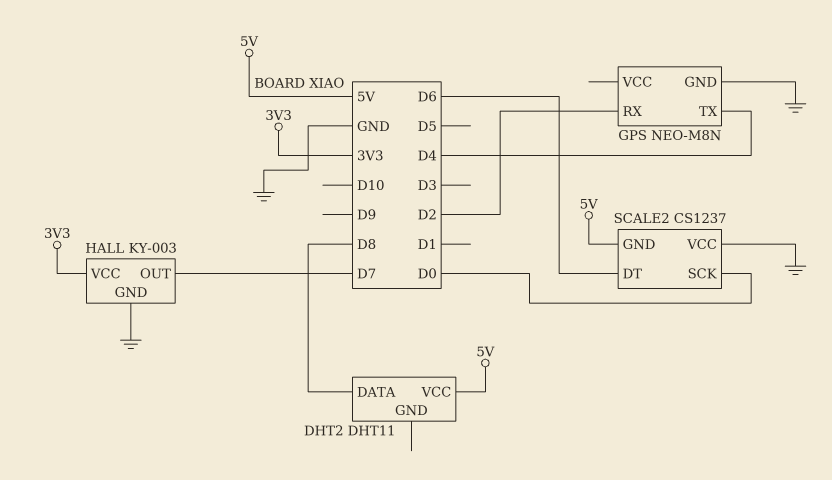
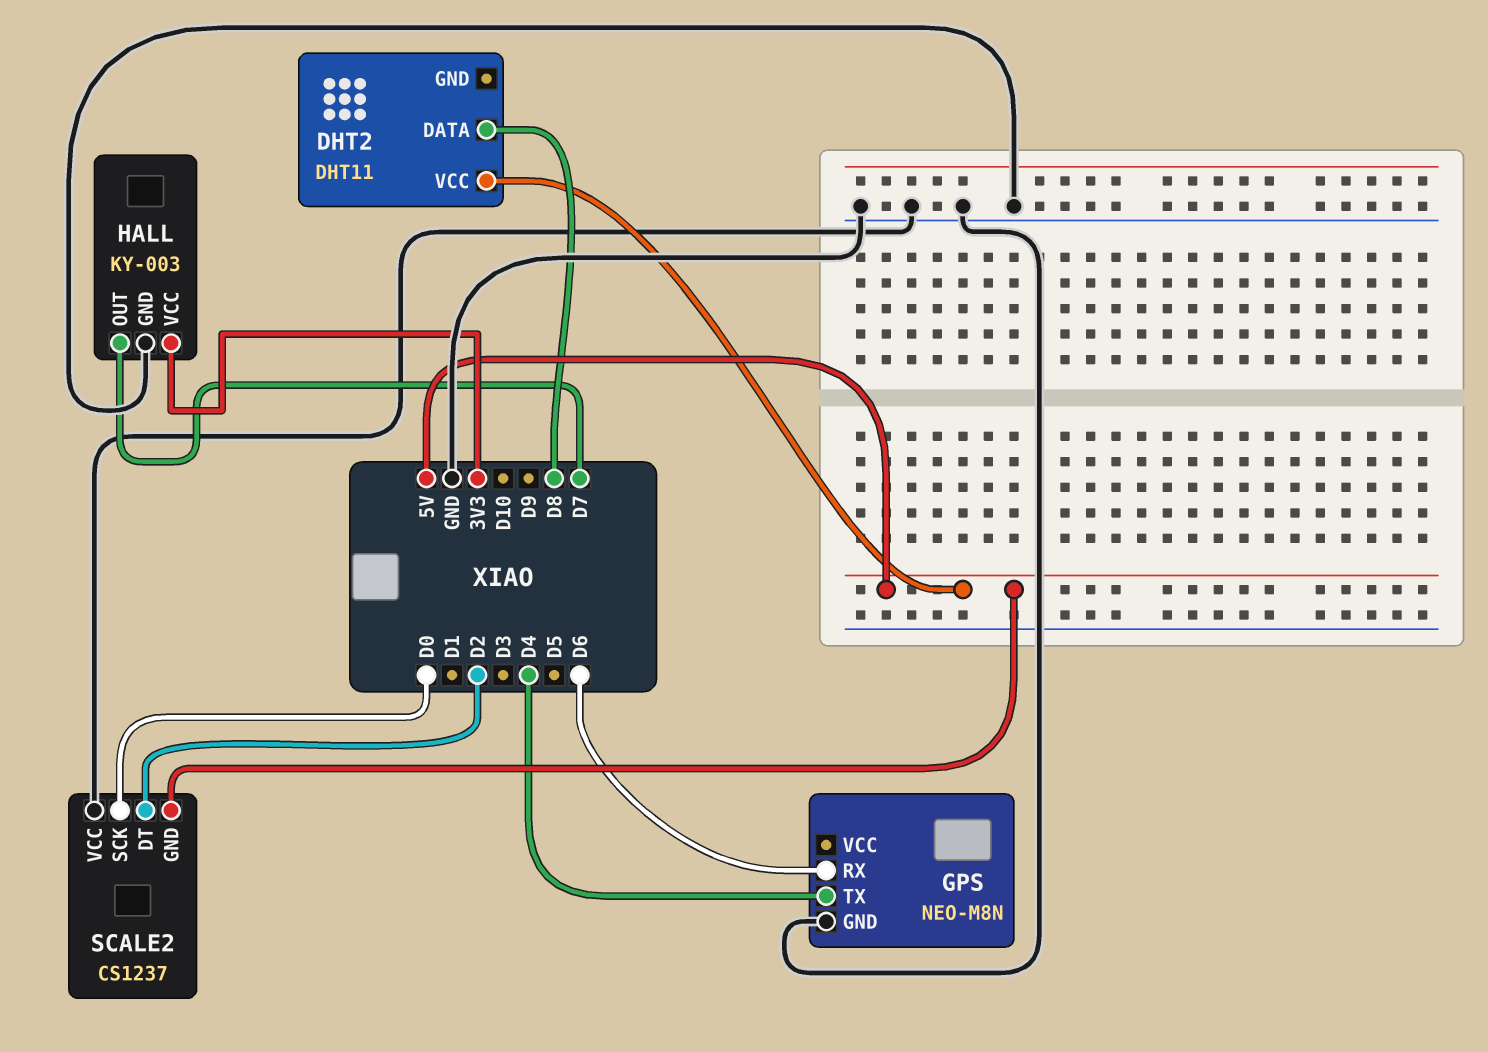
GPS pin RX: D2 -> D6
SCALE2 pin DT: D6 -> D2

